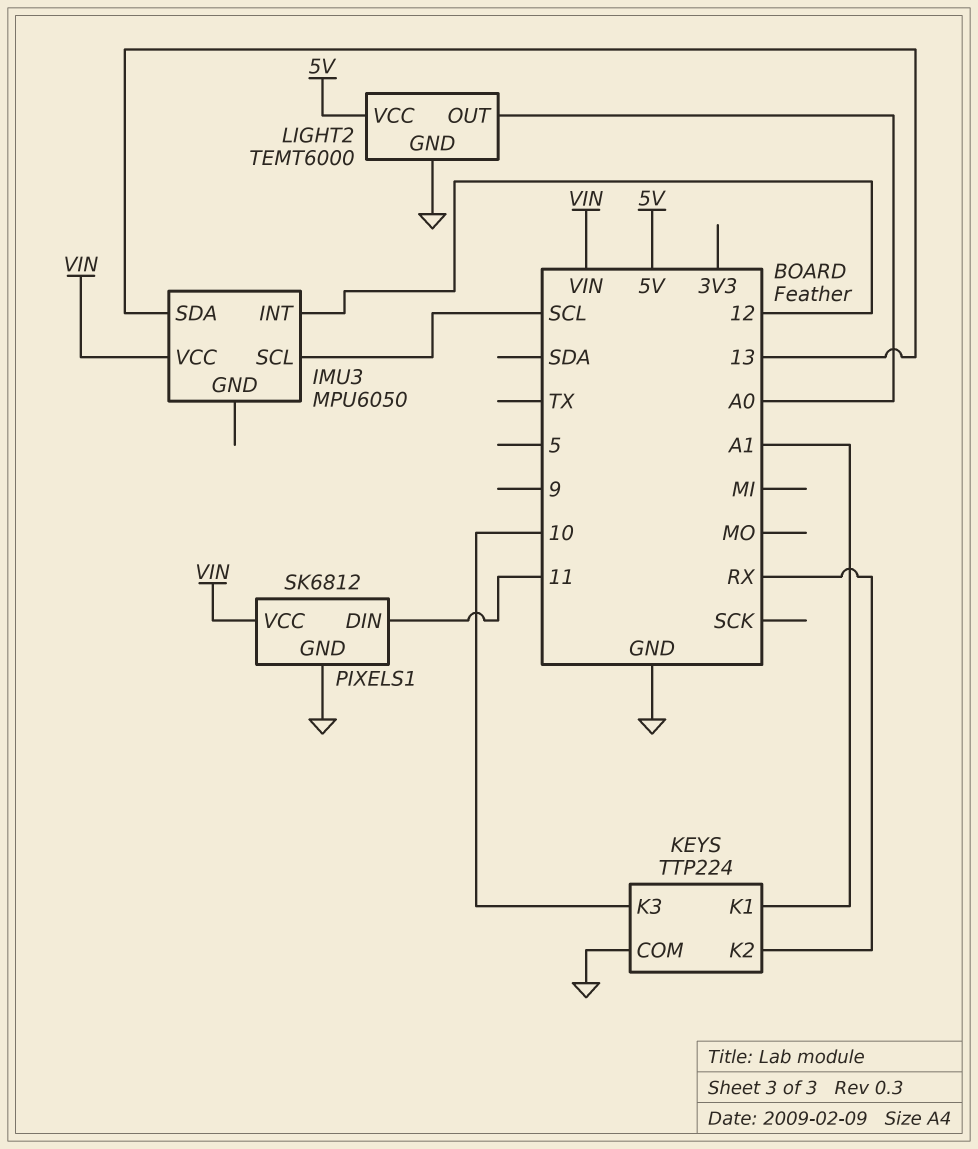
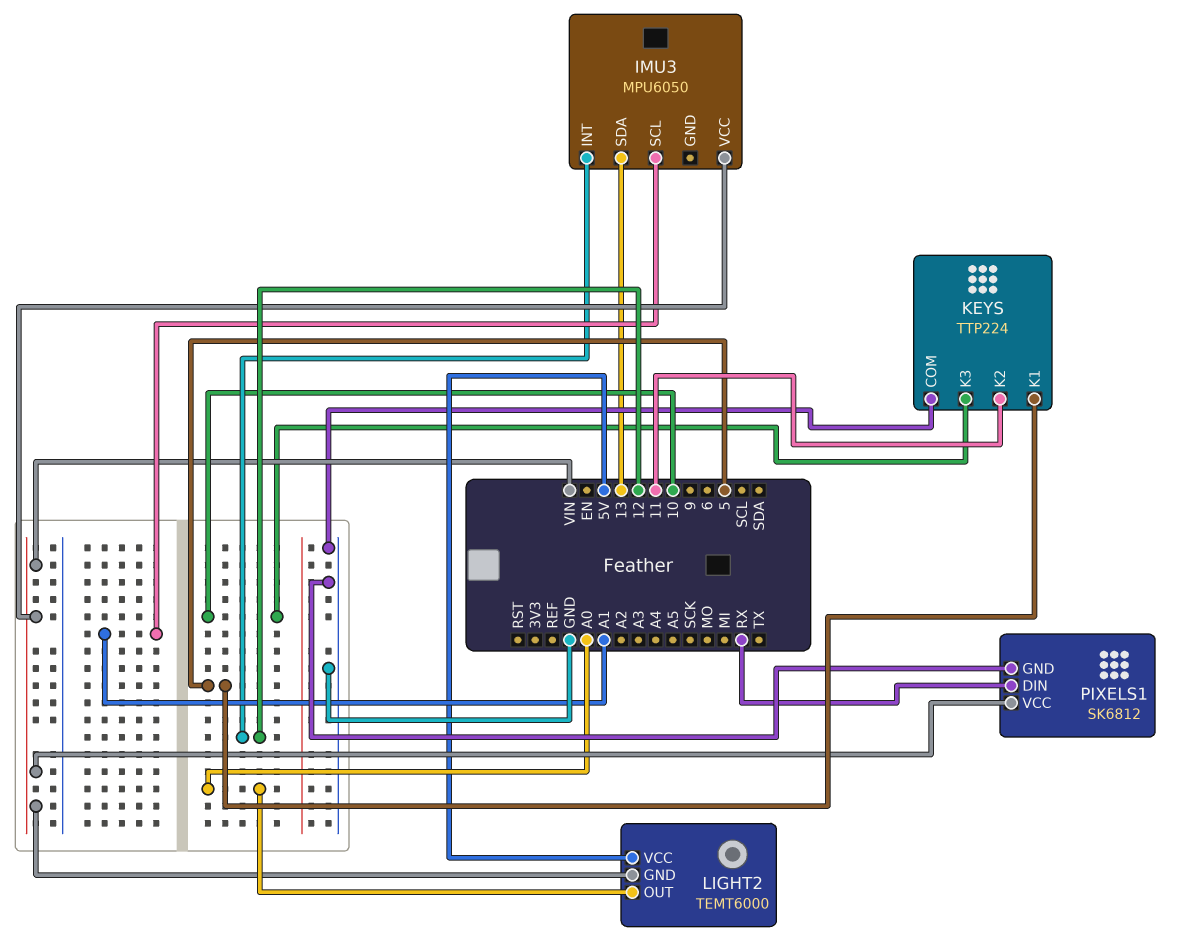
IMU3 pin SCL: SCL -> A1
KEYS pin K1: A1 -> 5
KEYS pin K2: RX -> 11
LIGHT2 pin GND: GND -> VIN
PIXELS1 pin DIN: 11 -> RX

